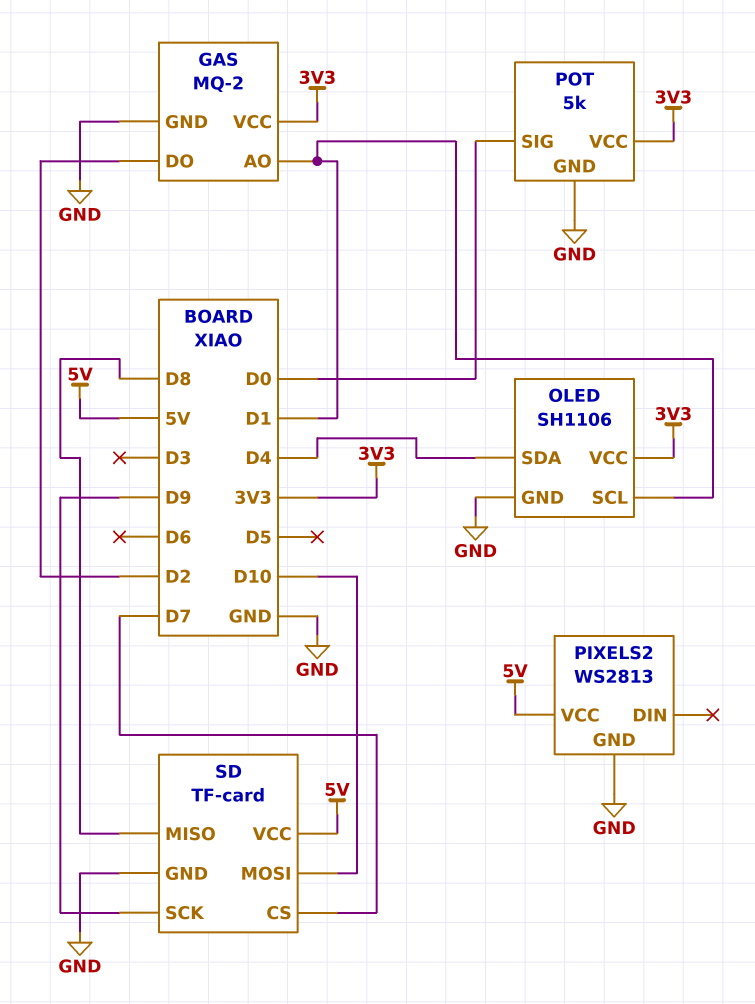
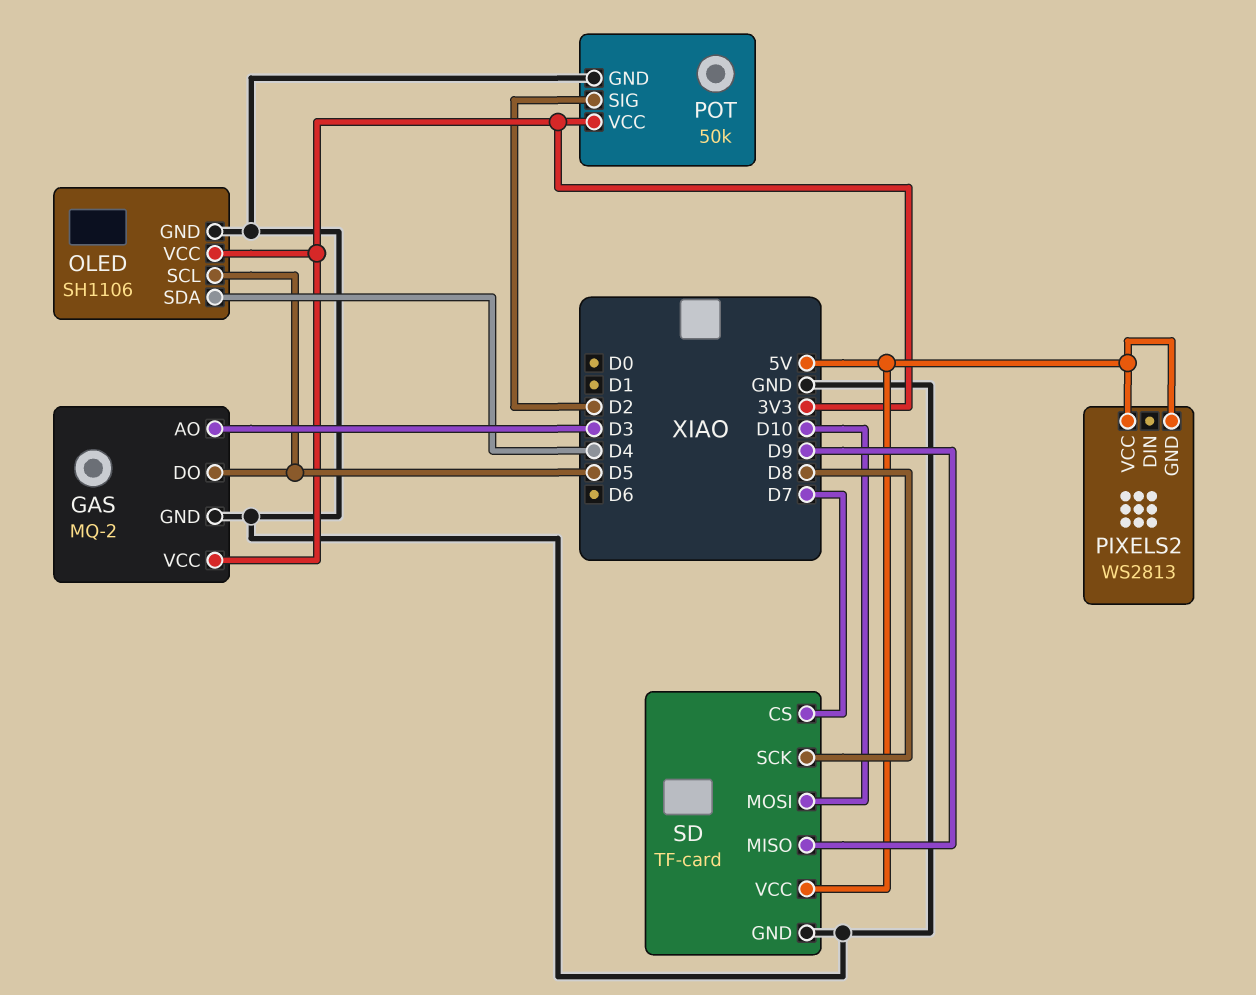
GAS pin AO: D1 -> D3
GAS pin DO: D2 -> D5
OLED pin SCL: D1 -> D5
PIXELS2 pin GND: GND -> 5V
POT: 5k -> 50k
POT pin SIG: D0 -> D2
SD pin MISO: D8 -> D9
SD pin SCK: D9 -> D8

